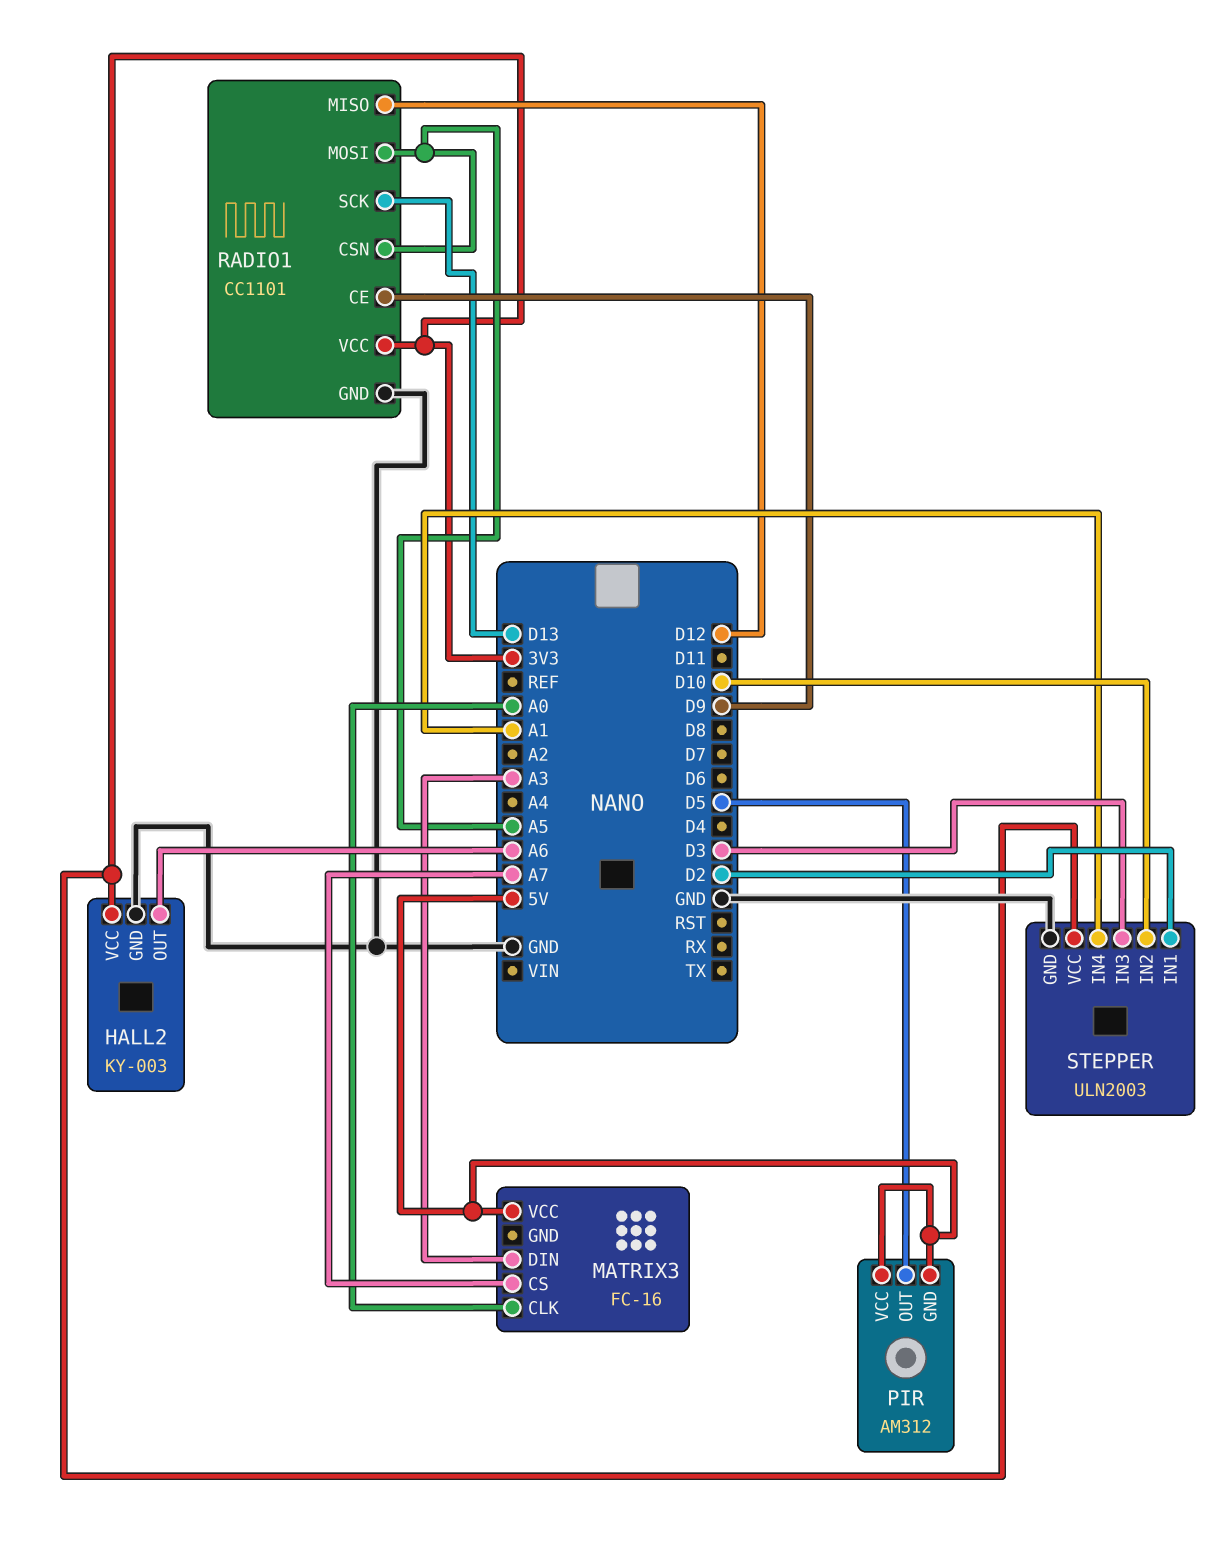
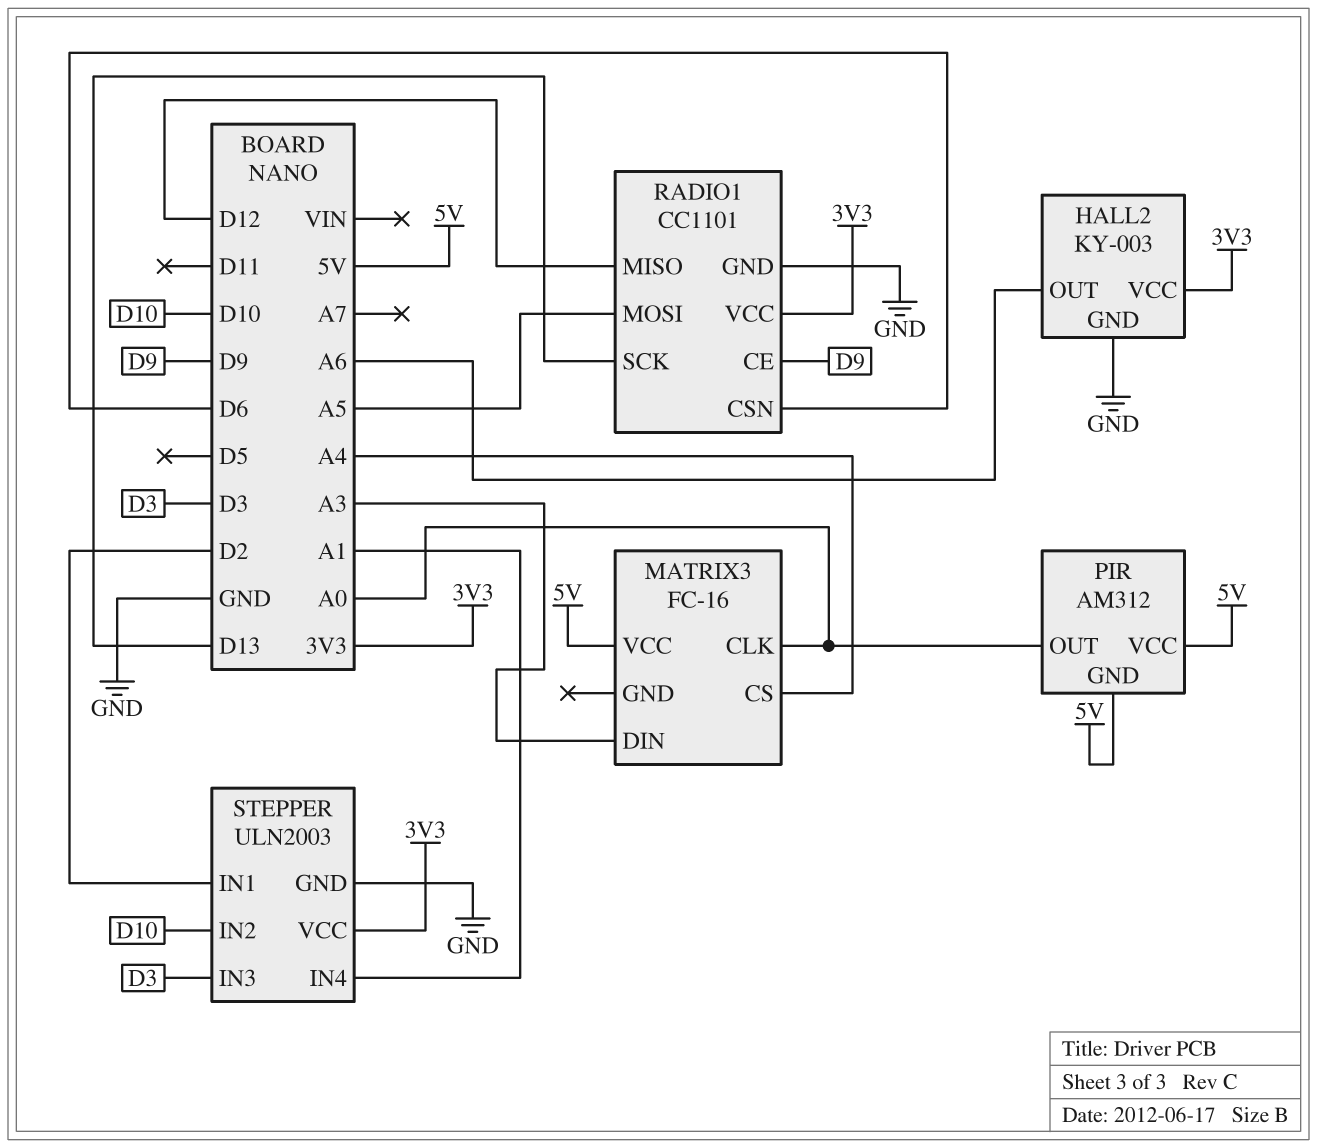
MATRIX3 pin CS: A7 -> A4
PIR pin OUT: D5 -> A0
RADIO1 pin CSN: A5 -> D6

